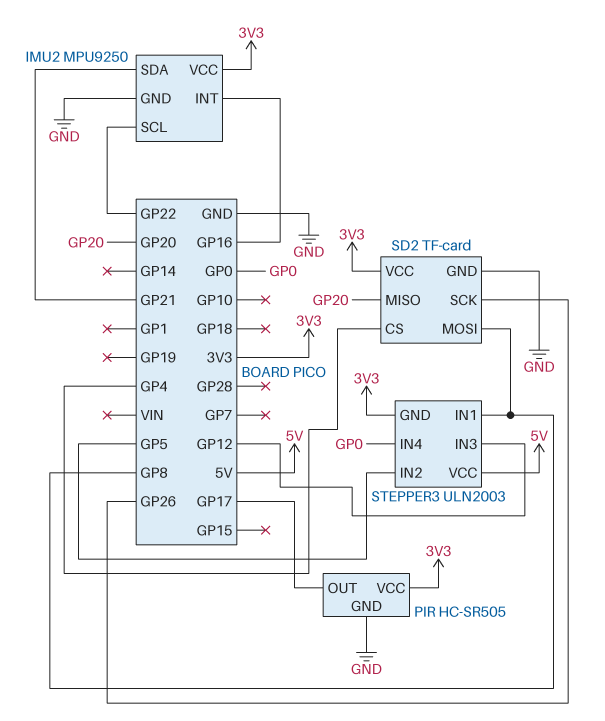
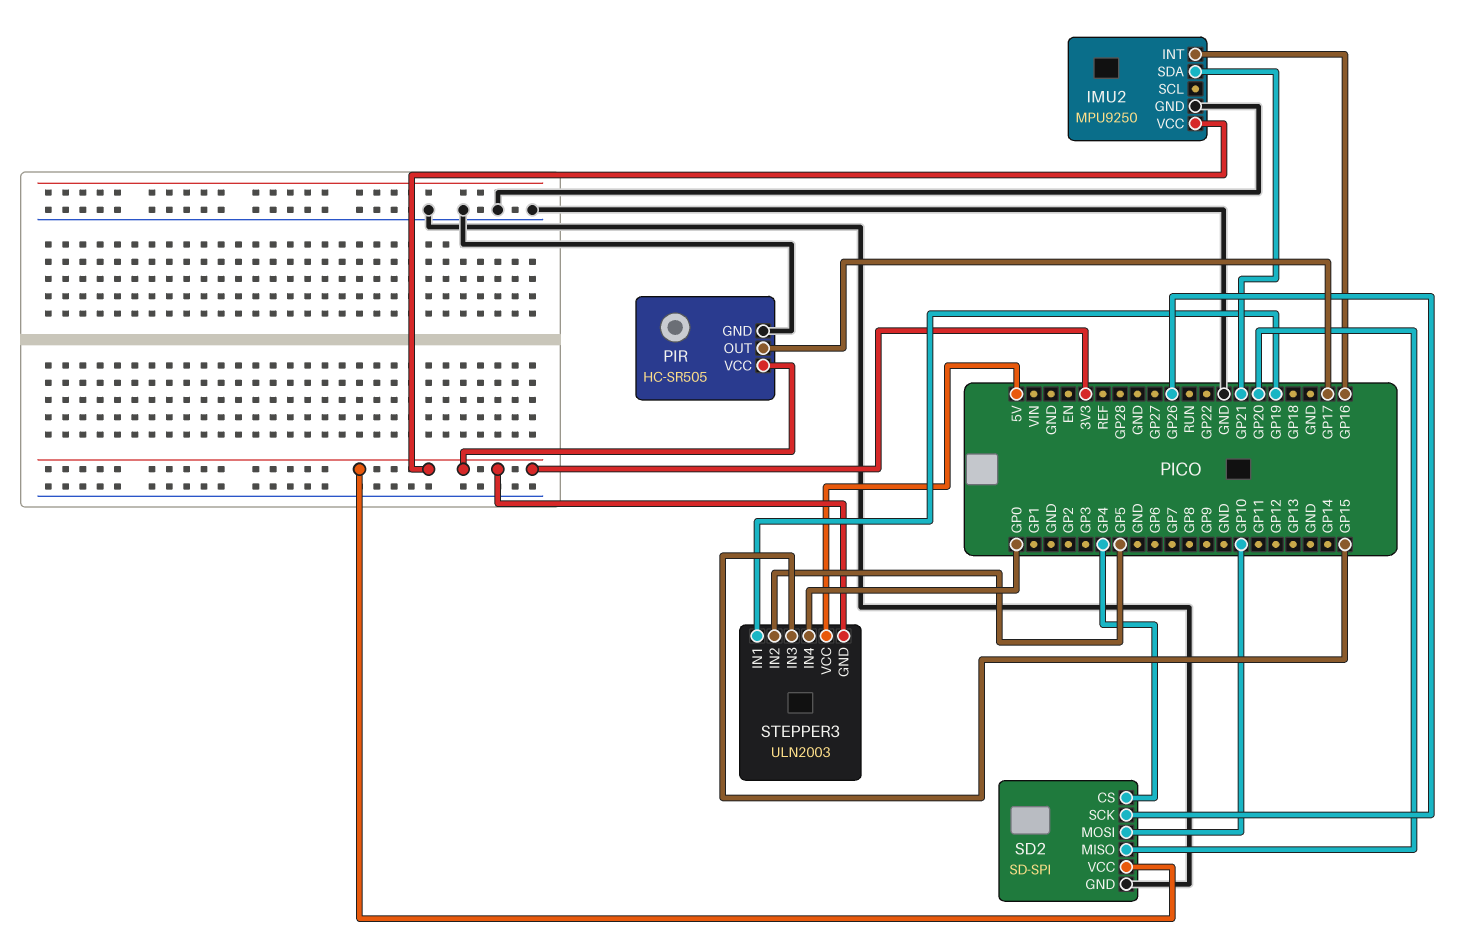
IMU2 pin SCL: GP22 -> none
SD2: TF-card -> SD-SPI
SD2 pin MOSI: GP8 -> GP10
STEPPER3 pin IN1: GP8 -> GP19
STEPPER3 pin IN3: GP12 -> GP15

